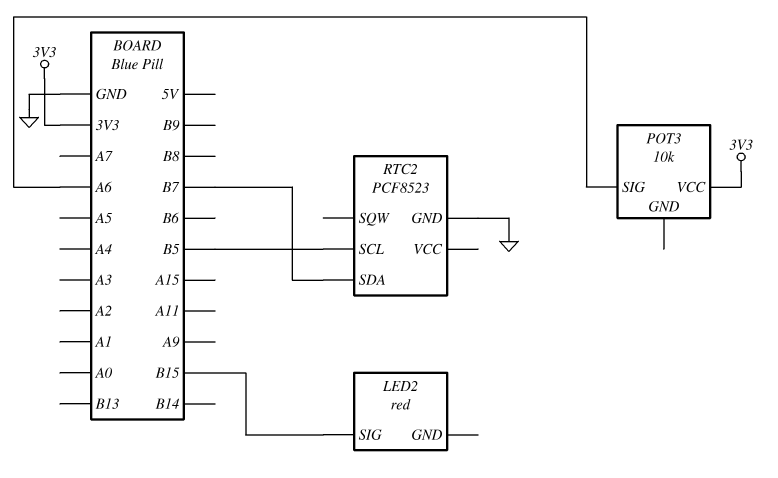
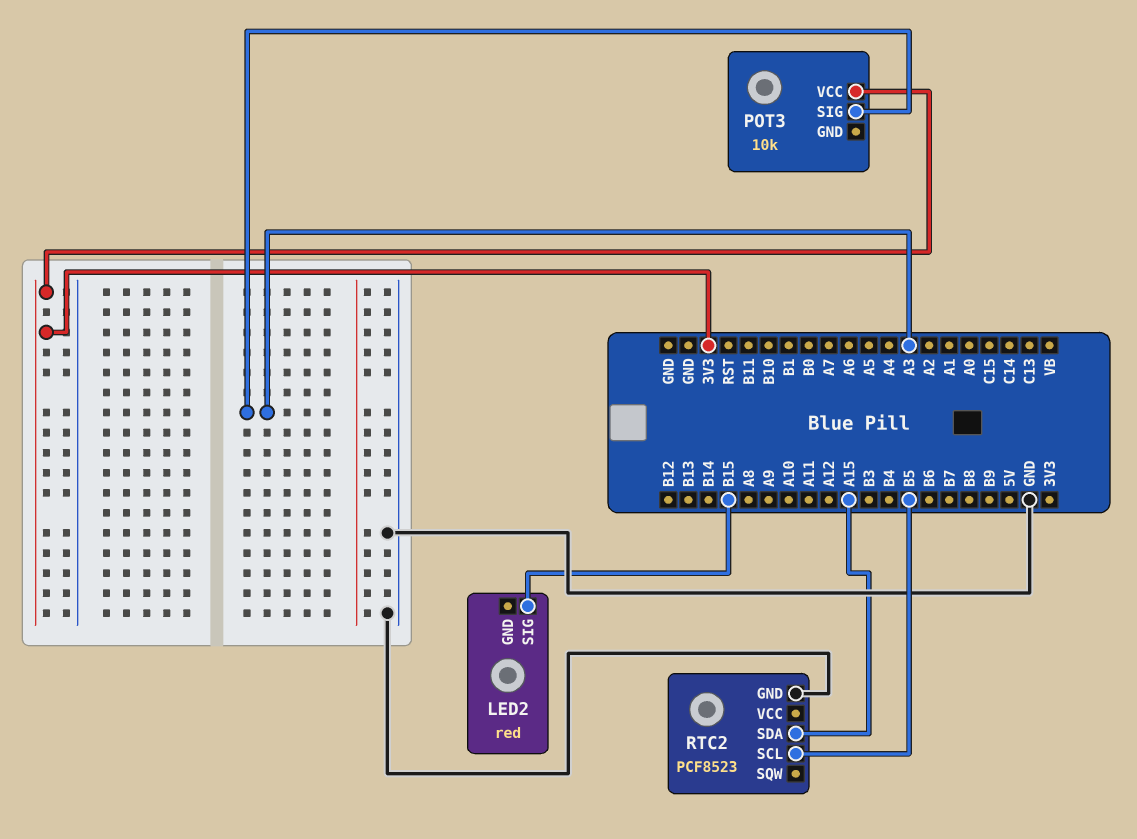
POT3 pin SIG: A6 -> A3
RTC2 pin SDA: B7 -> A15

